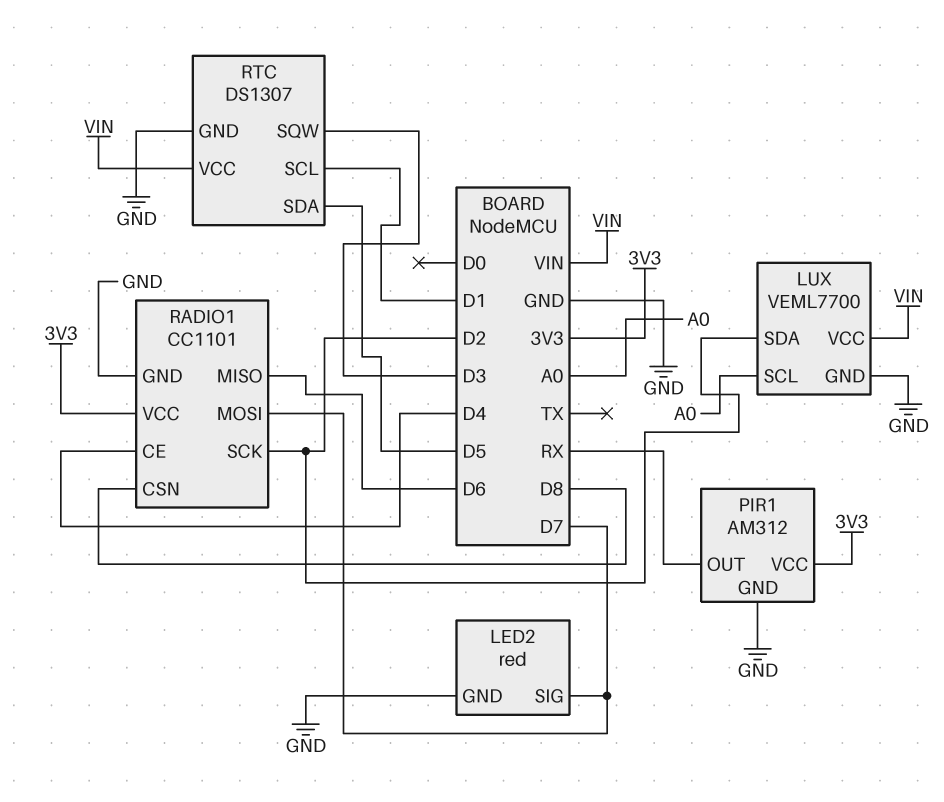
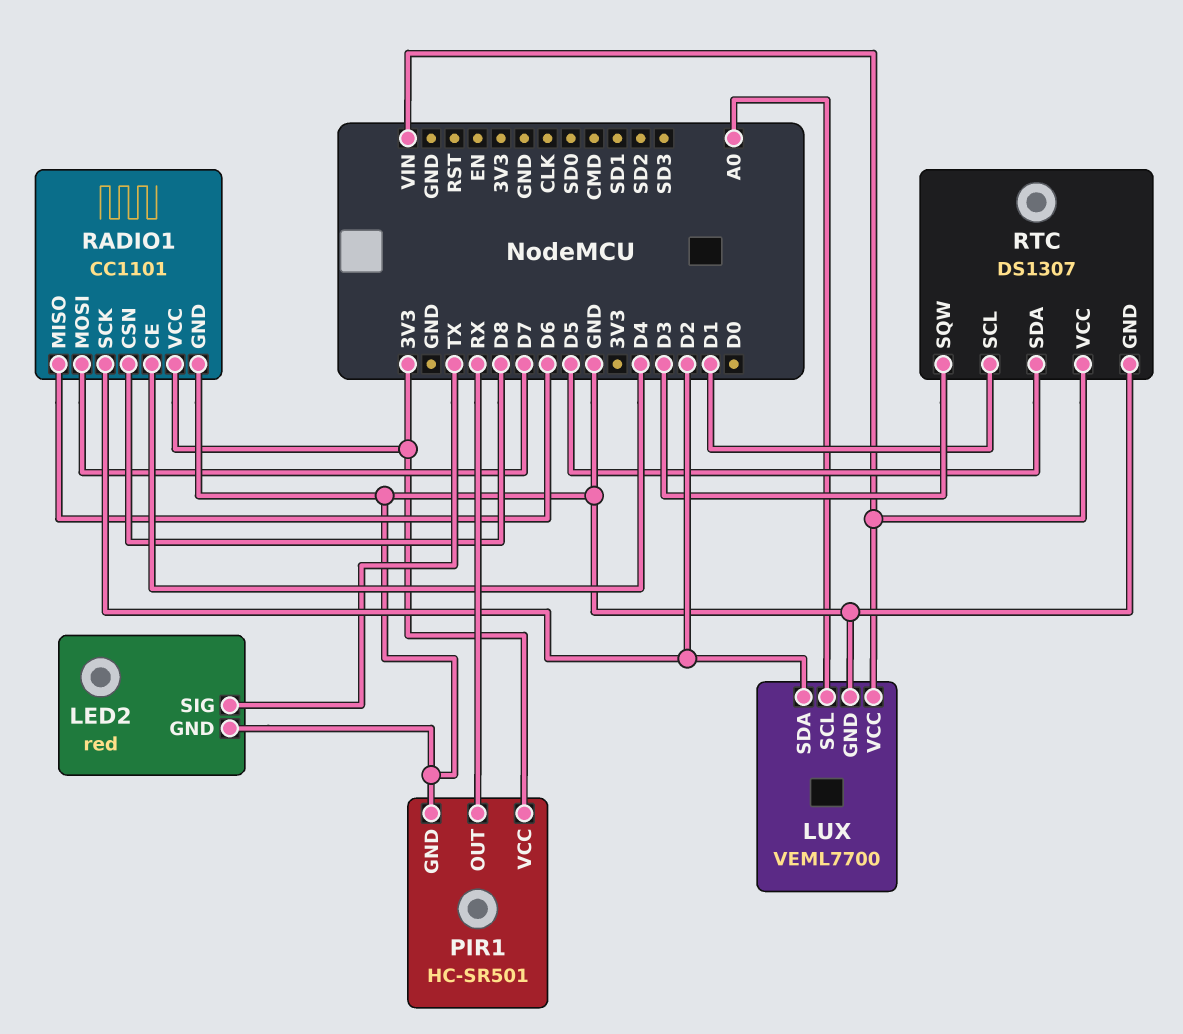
LED2 pin SIG: D7 -> TX
PIR1: AM312 -> HC-SR501

